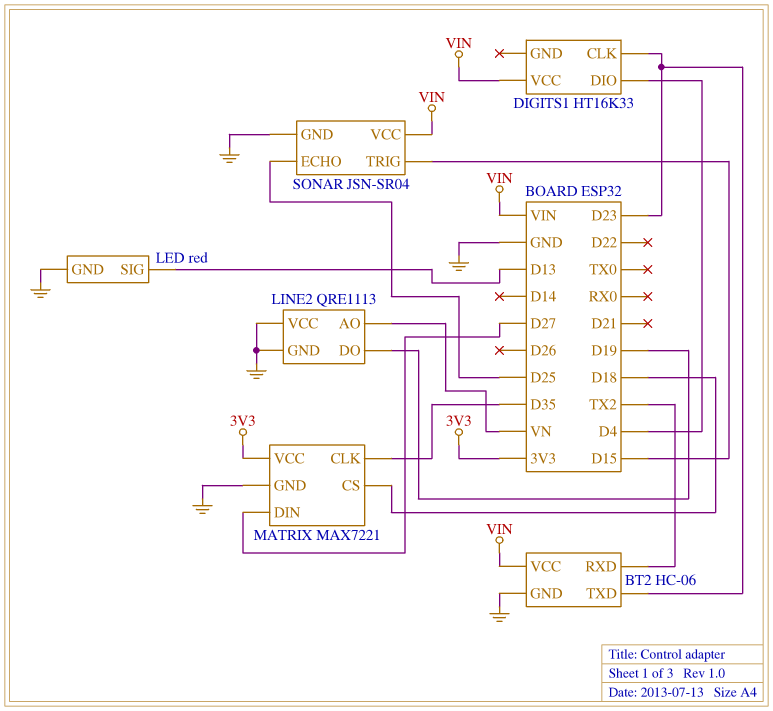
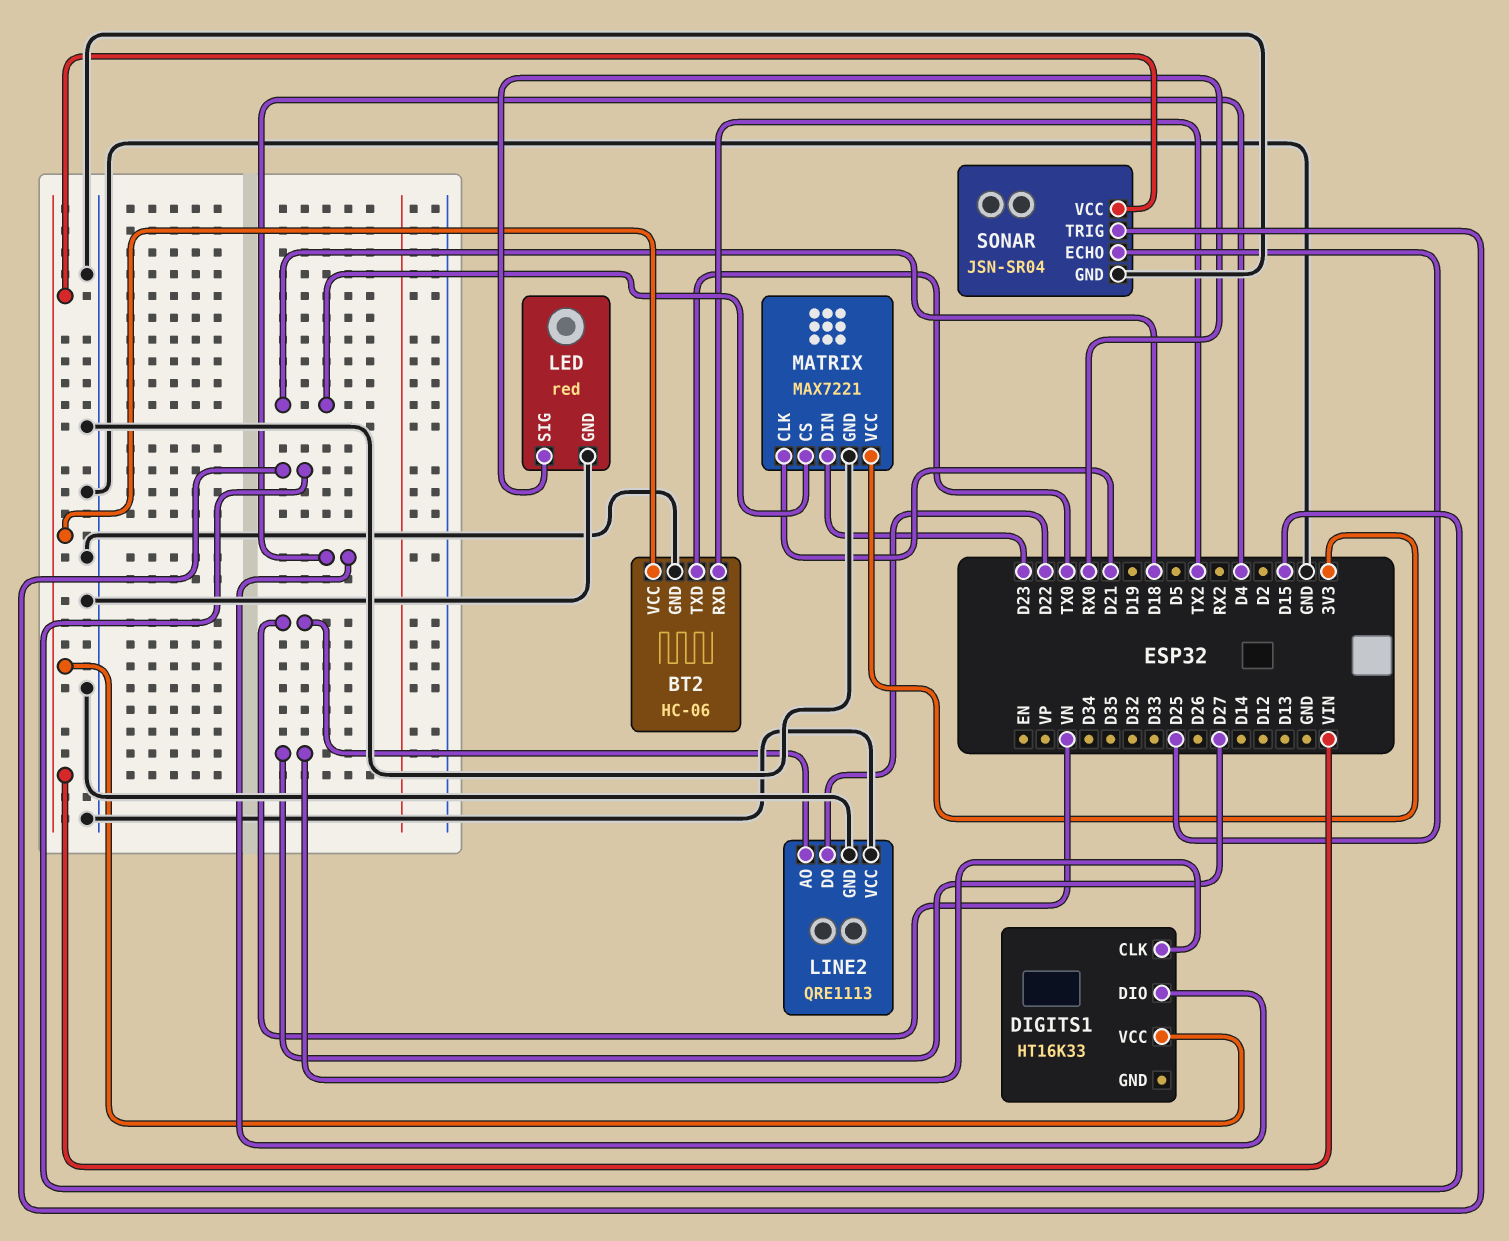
BT2 pin TXD: D23 -> TX0
DIGITS1 pin CLK: D23 -> D27
LED pin SIG: D13 -> RX0
LINE2 pin DO: D19 -> D22
MATRIX pin CLK: D35 -> D21
MATRIX pin DIN: D27 -> D23

